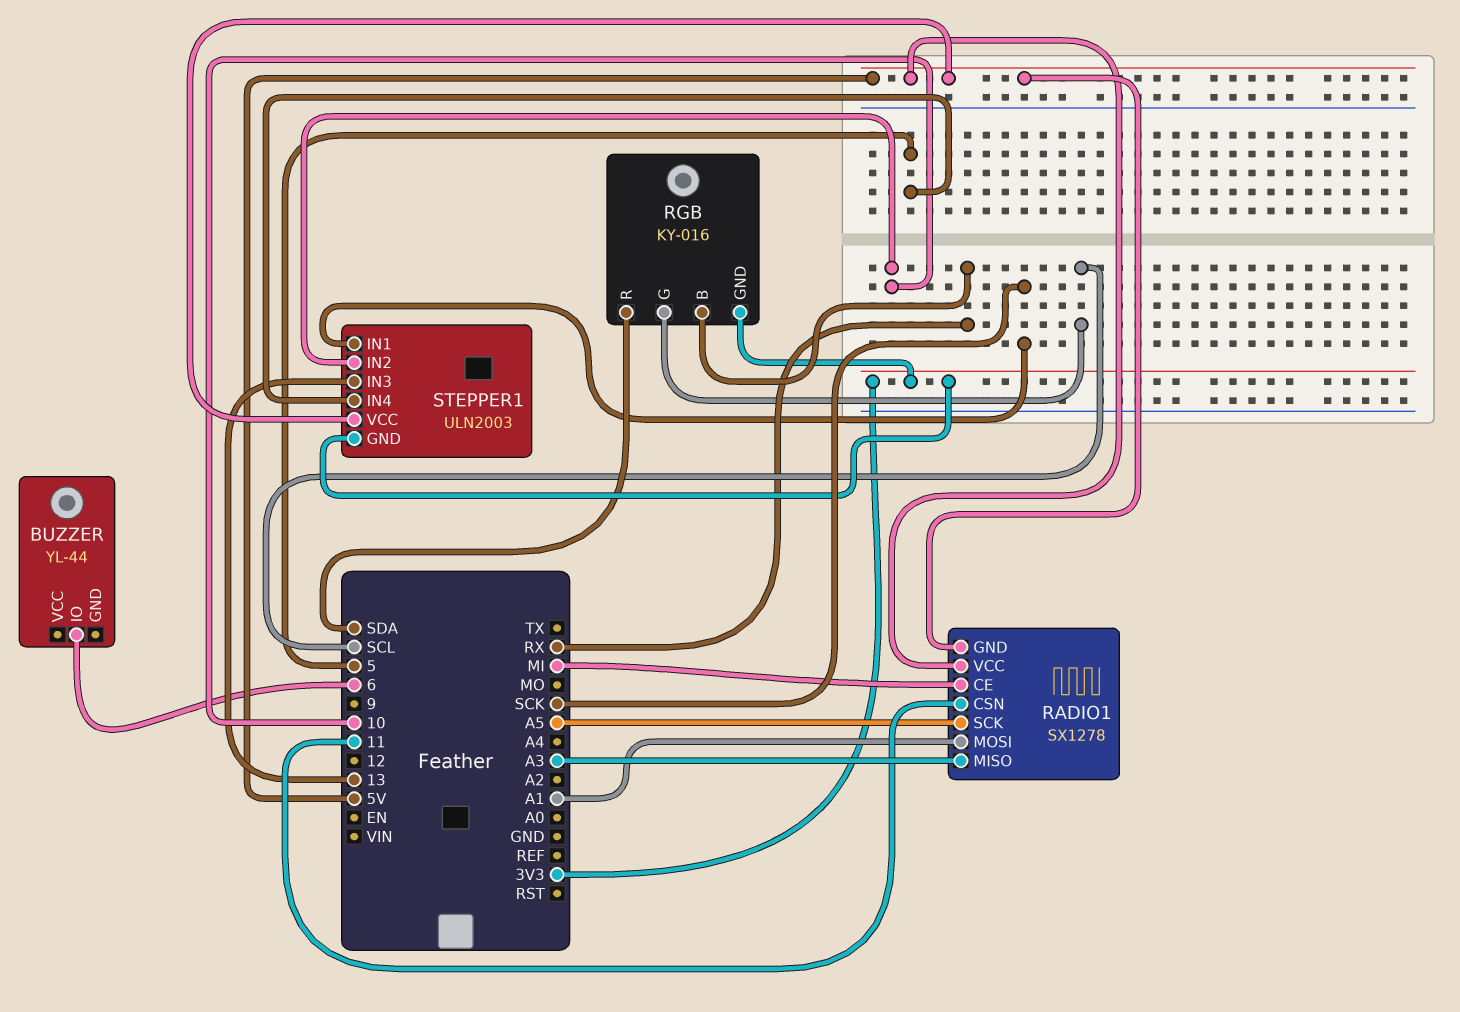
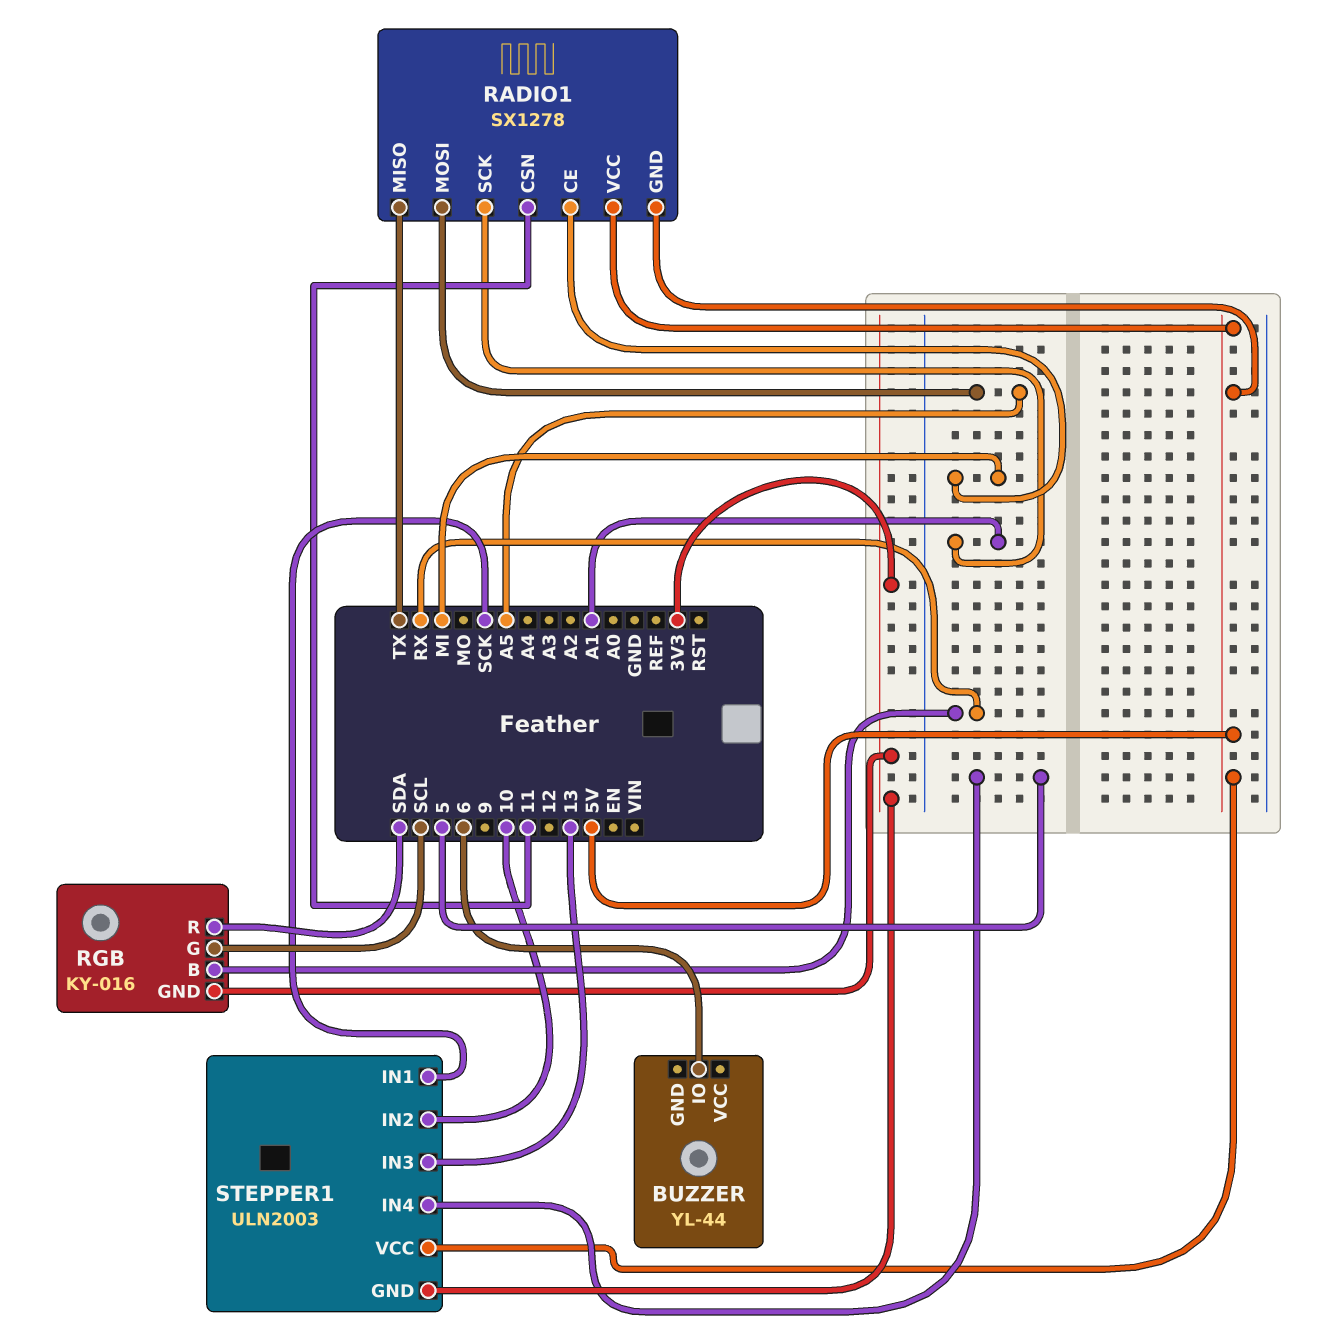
RADIO1 pin MISO: A3 -> TX
RADIO1 pin MOSI: A1 -> A5
RADIO1 pin SCK: A5 -> A1

